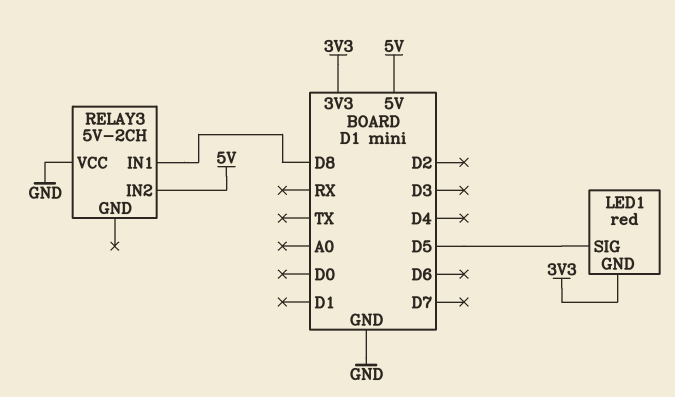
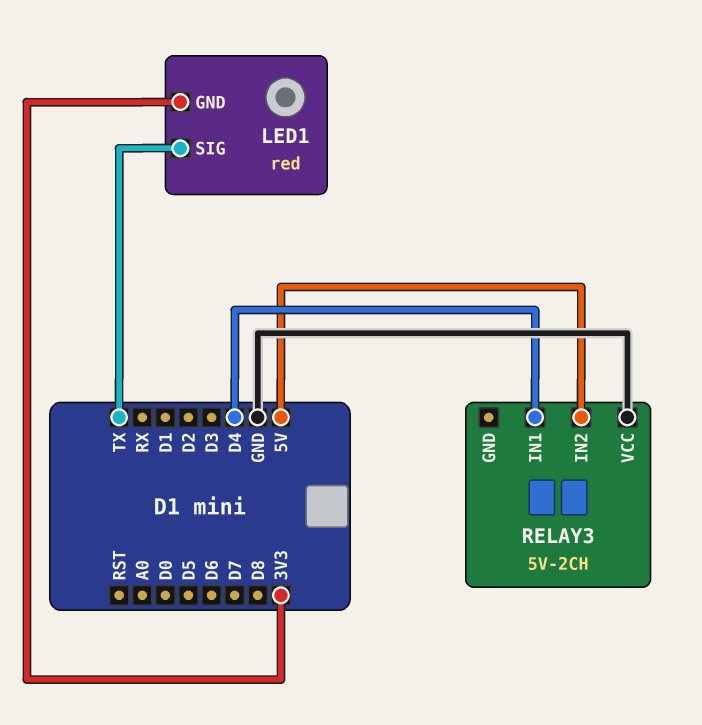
LED1 pin SIG: D5 -> TX
RELAY3 pin IN1: D8 -> D4

